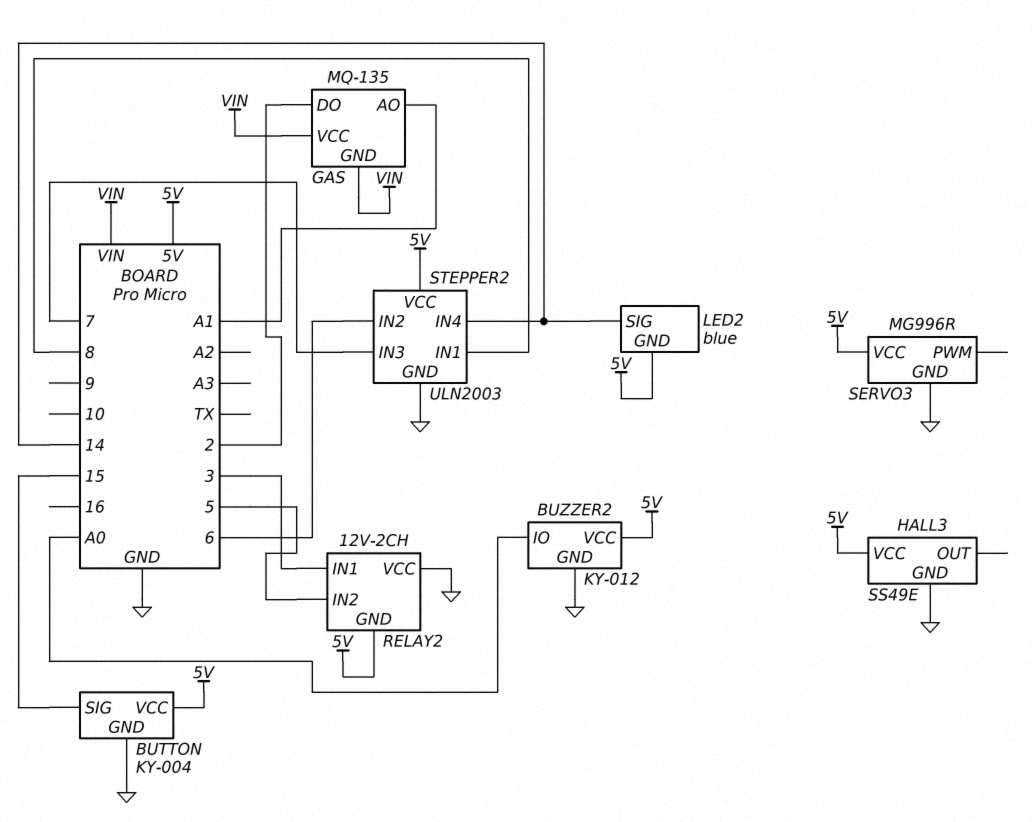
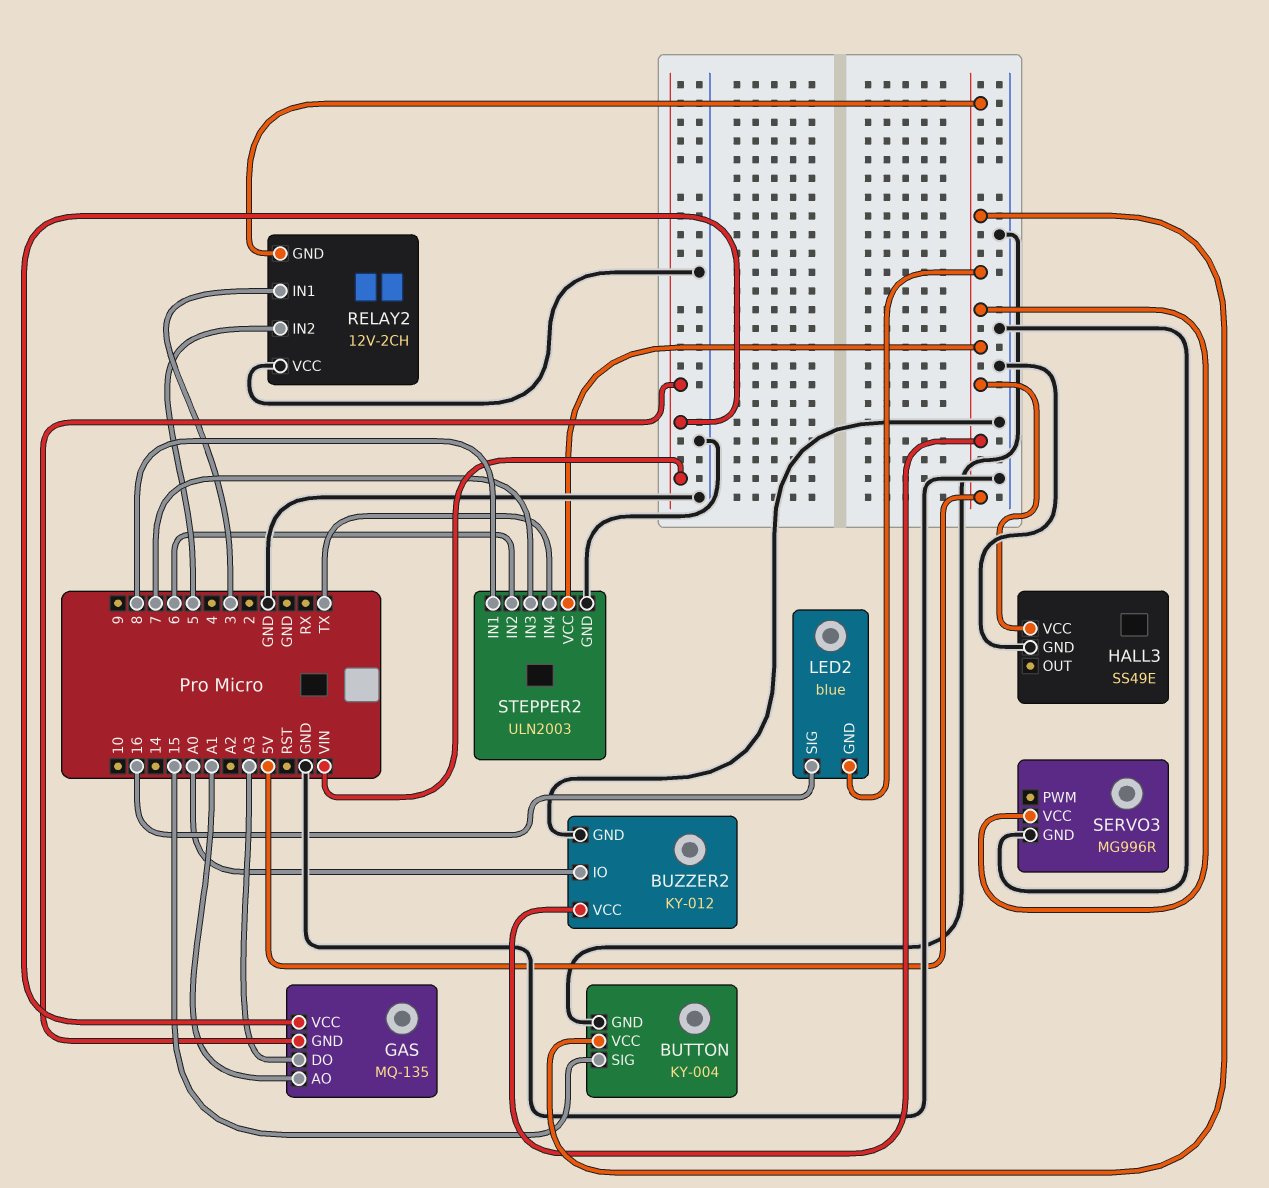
GAS pin DO: 2 -> A3
LED2 pin SIG: 14 -> 16
STEPPER2 pin IN4: 14 -> TX

